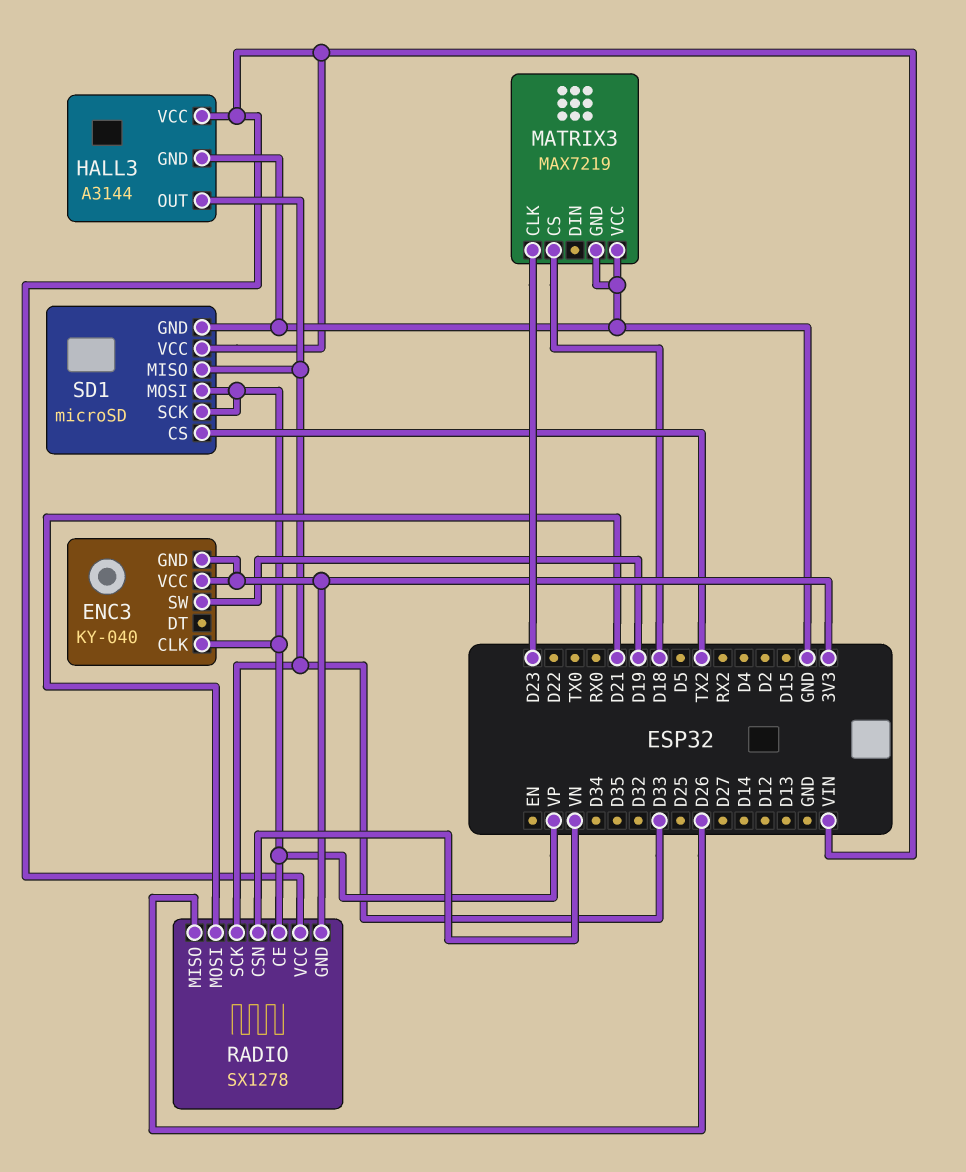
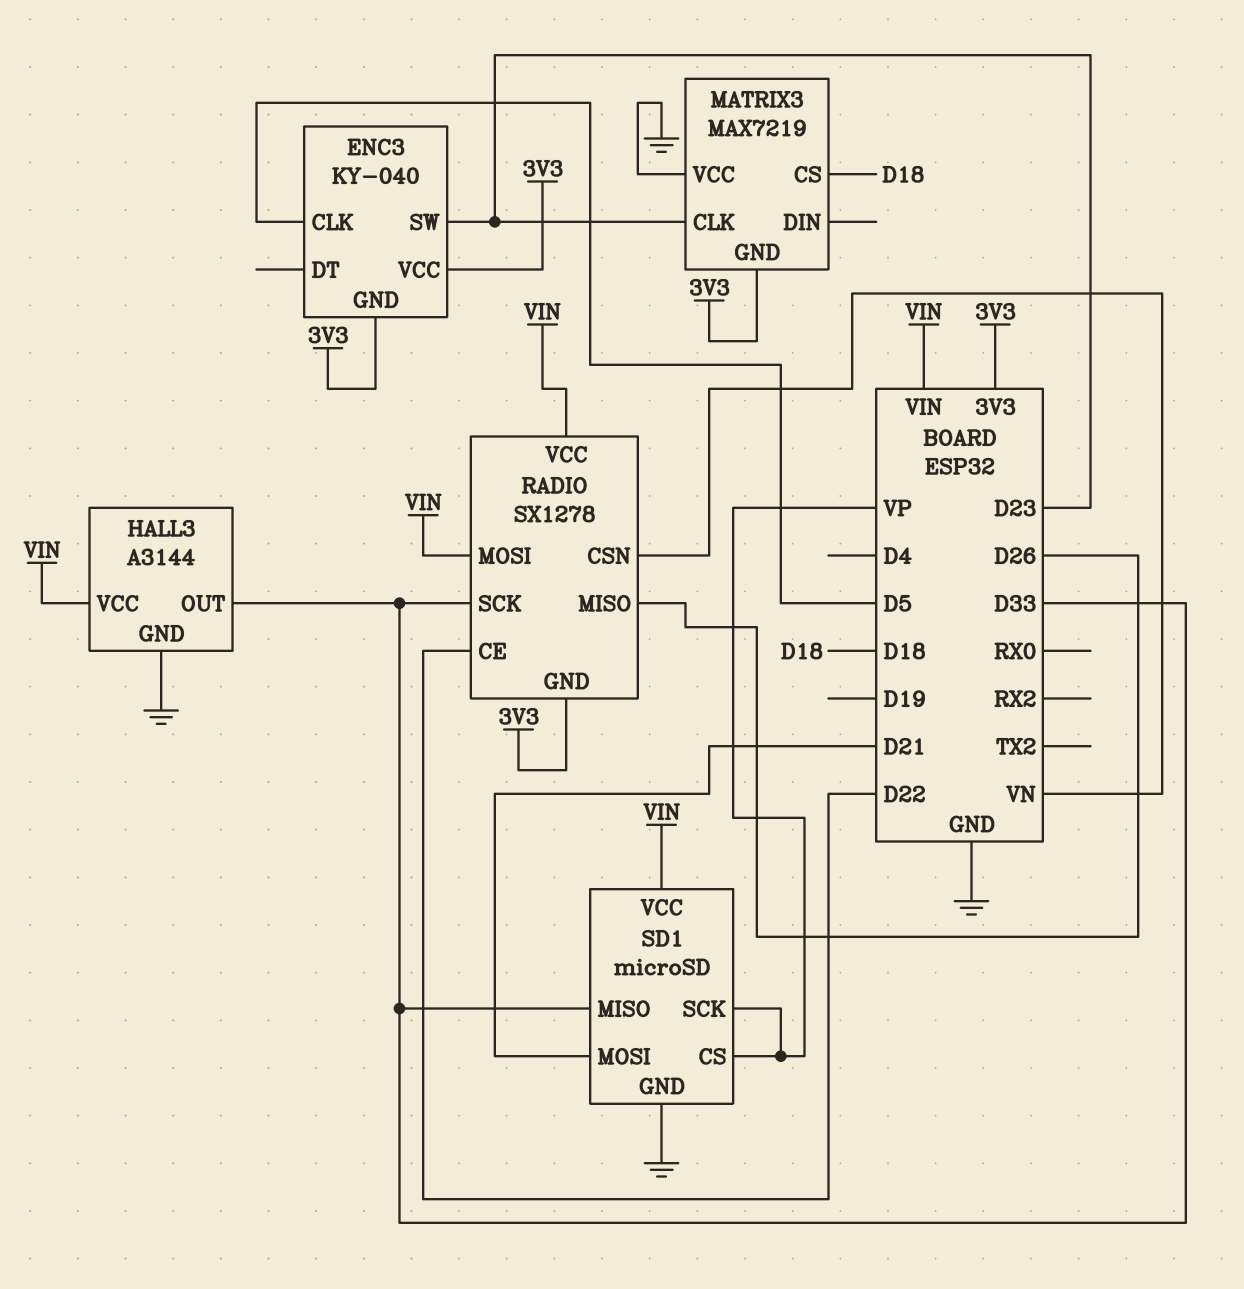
ENC3 pin CLK: VP -> D5
ENC3 pin SW: D19 -> D23
MATRIX3 pin GND: GND -> 3V3
RADIO pin CE: VP -> D22
RADIO pin MOSI: D21 -> VIN
SD1 pin CS: TX2 -> VP
SD1 pin MOSI: VP -> D21

